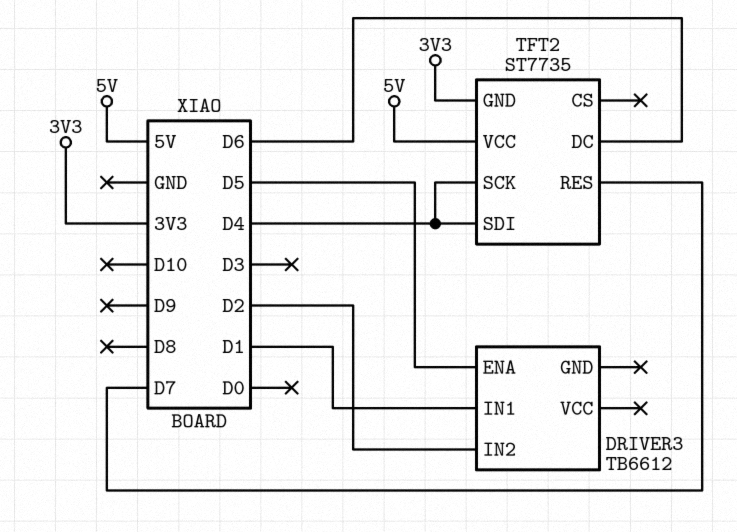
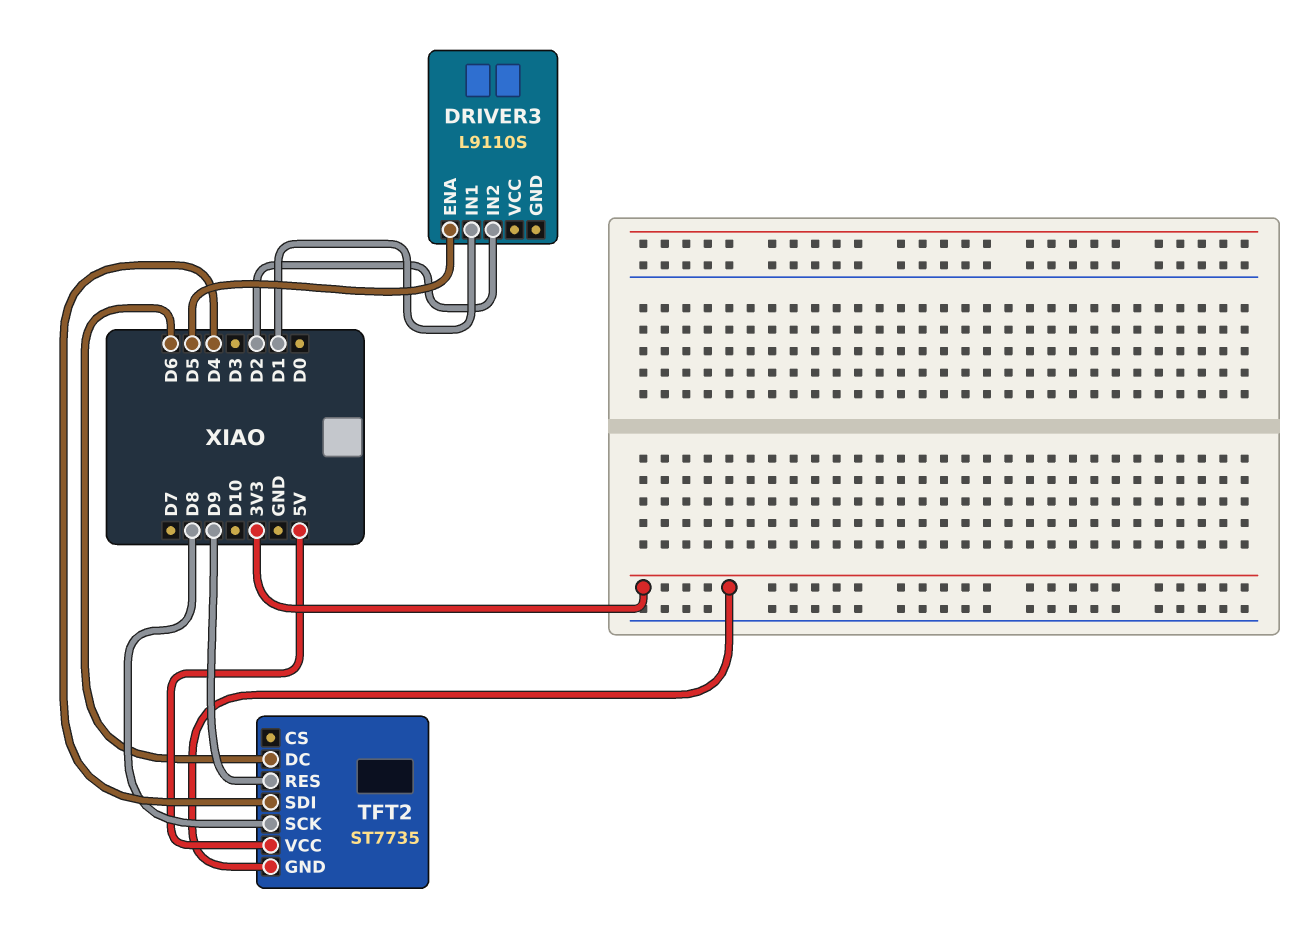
DRIVER3: TB6612 -> L9110S
TFT2 pin RES: D7 -> D9
TFT2 pin SCK: D4 -> D8

